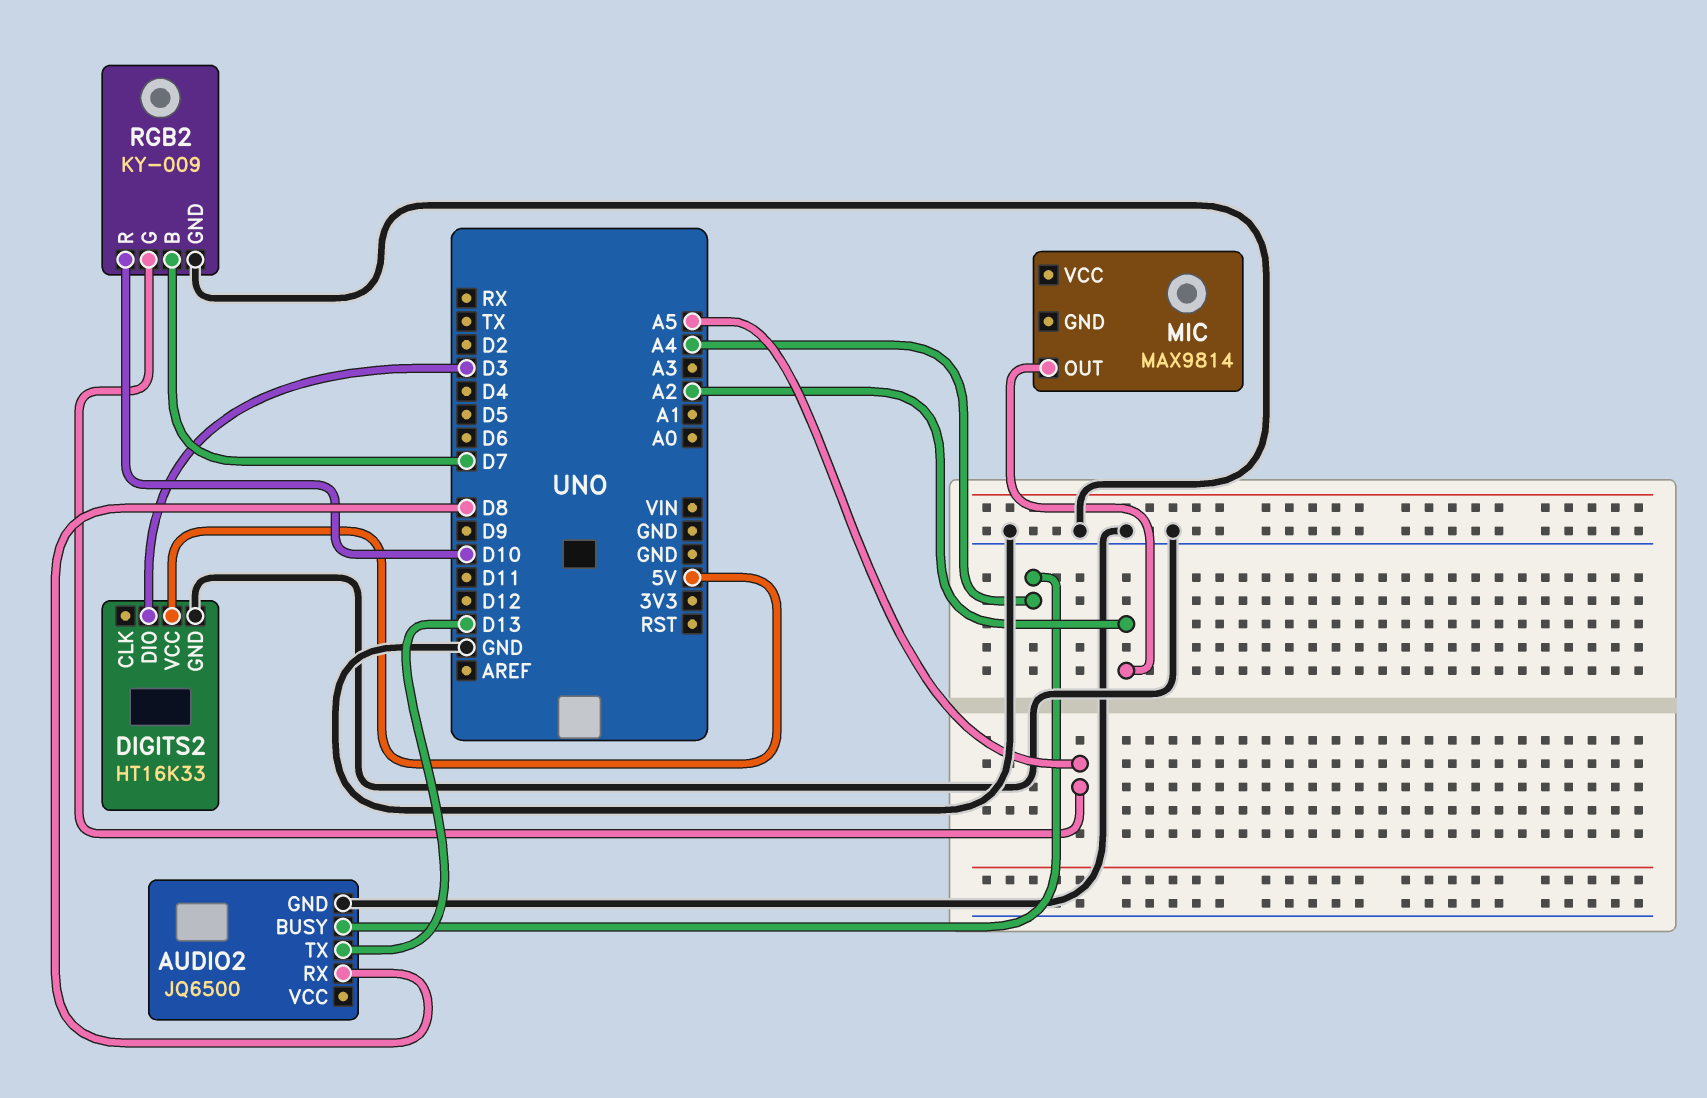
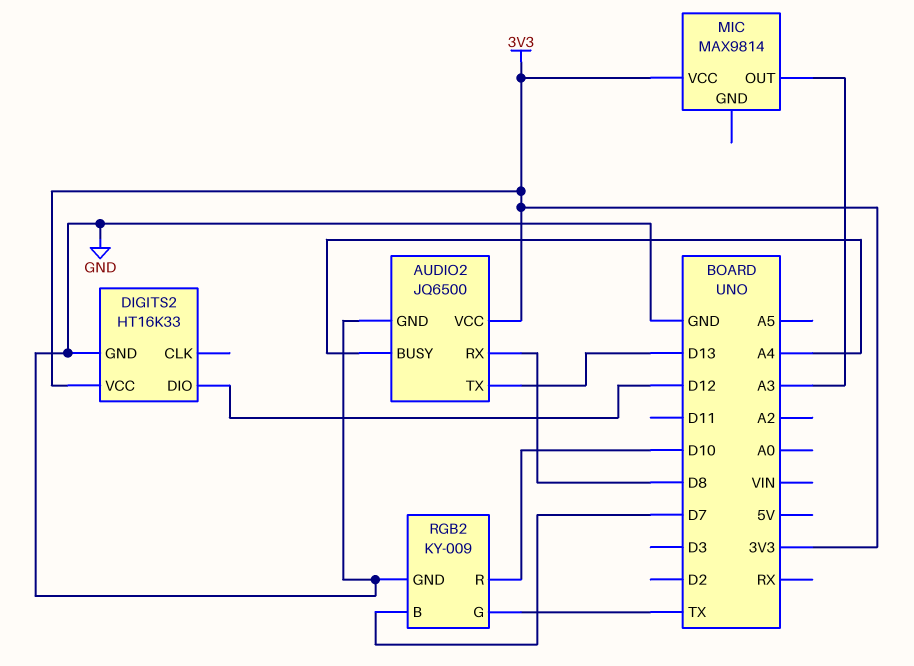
AUDIO2 pin VCC: none -> 3V3
DIGITS2 pin DIO: D3 -> D12
DIGITS2 pin VCC: 5V -> 3V3
MIC pin OUT: A2 -> A3
MIC pin VCC: none -> 3V3
RGB2 pin G: A5 -> TX

